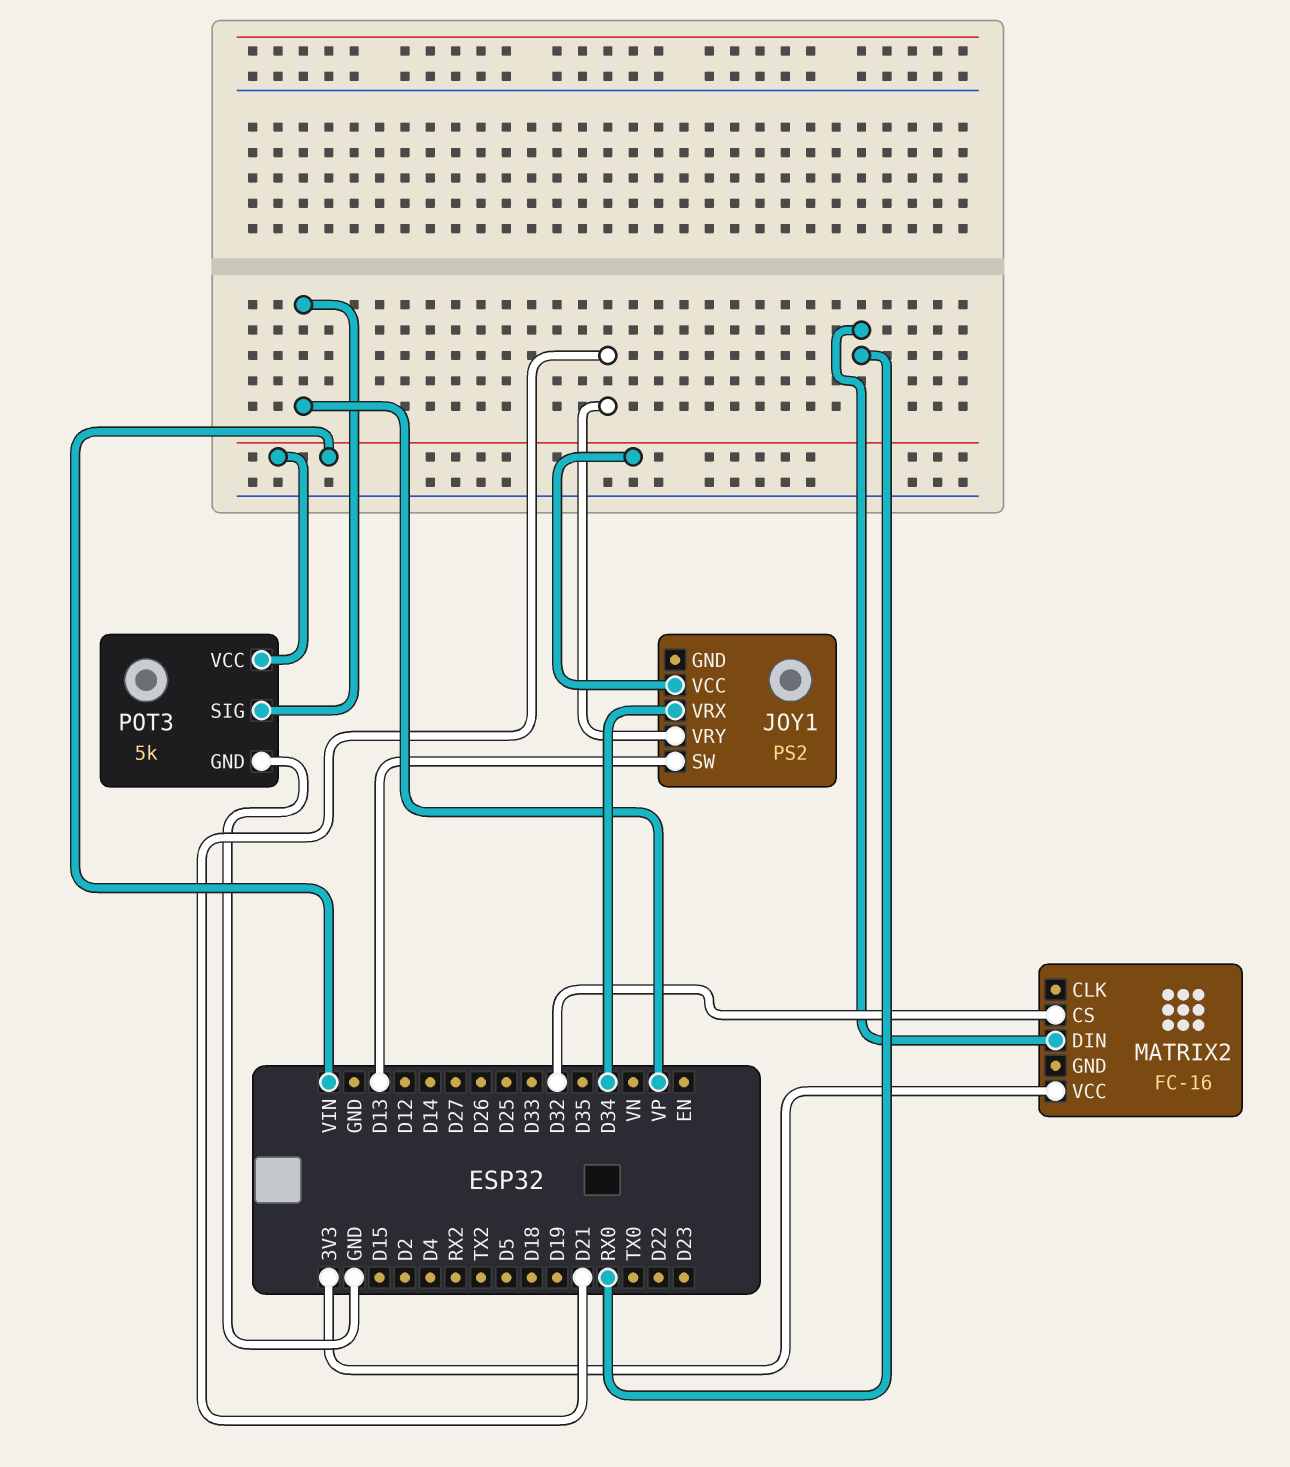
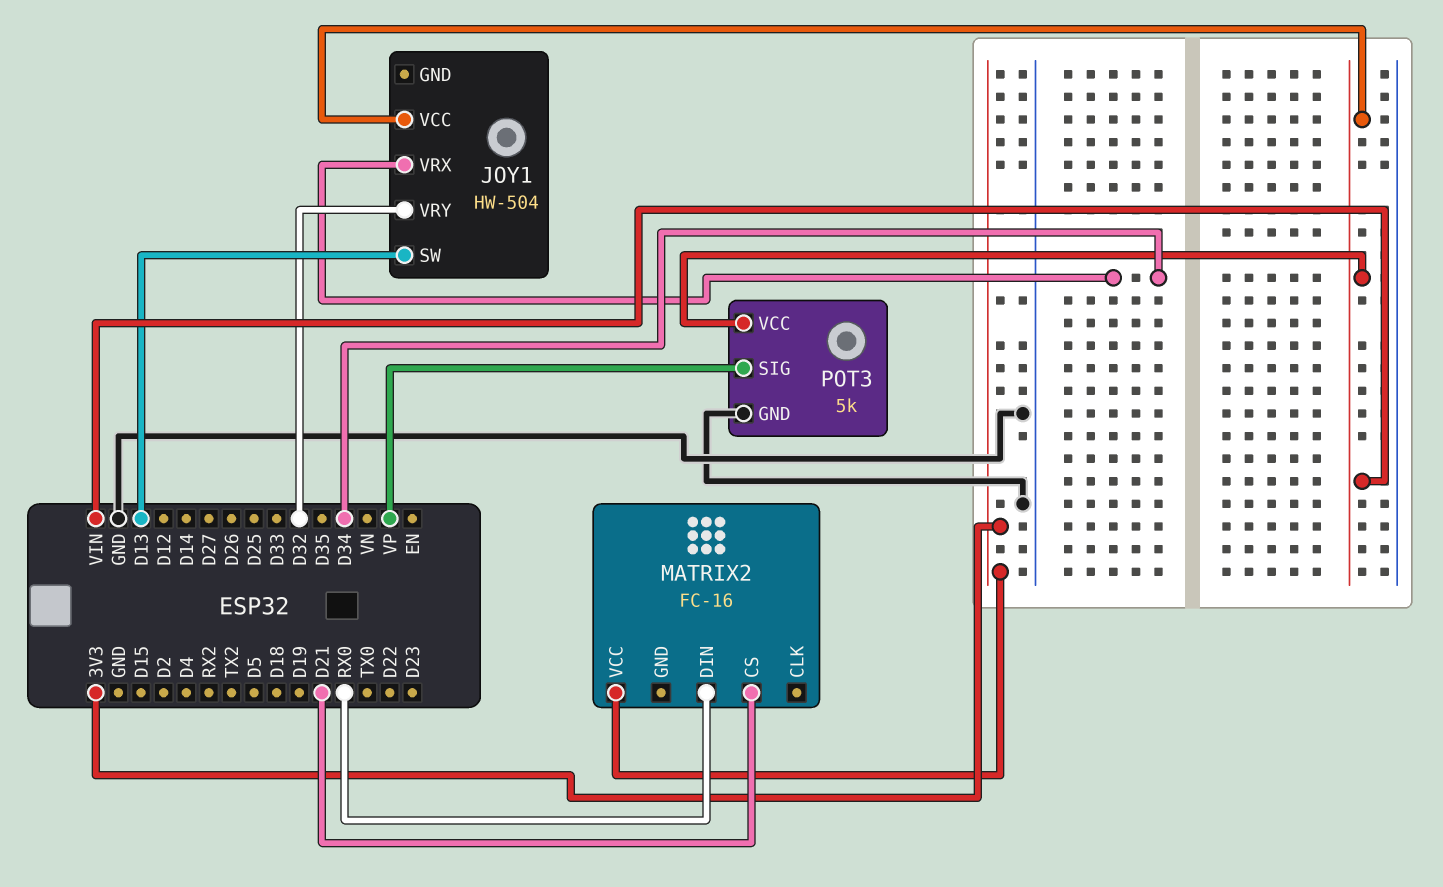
JOY1: PS2 -> HW-504
JOY1 pin VRY: D21 -> D32
MATRIX2 pin CS: D32 -> D21

